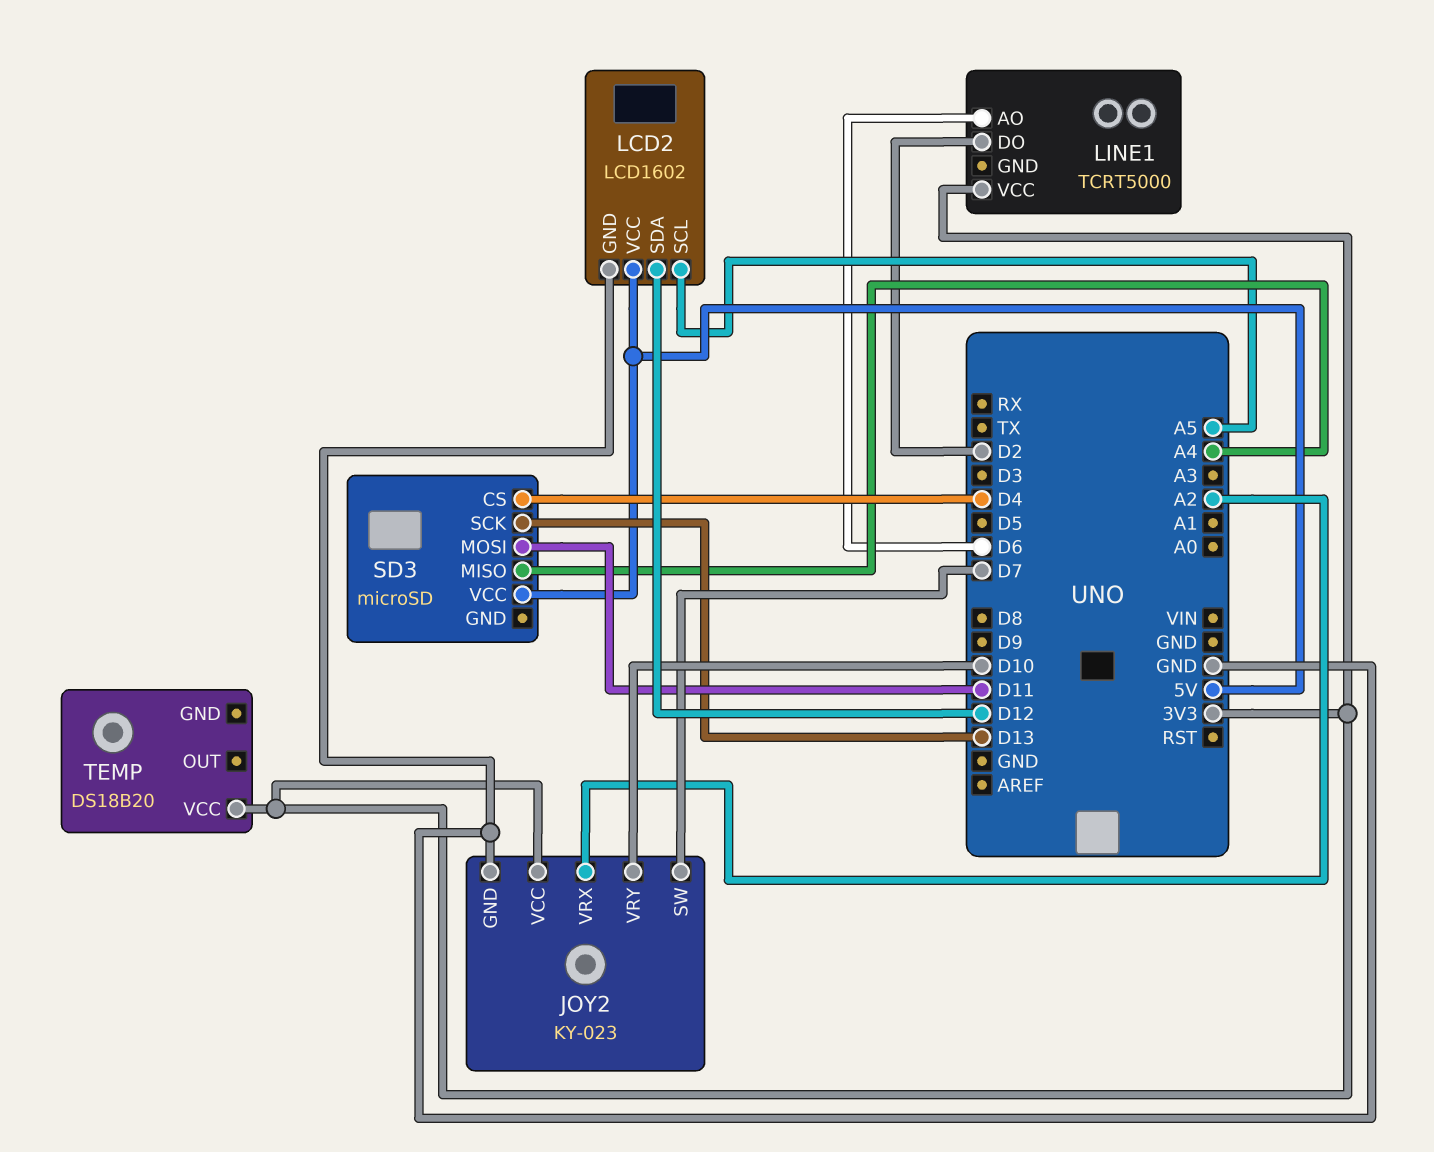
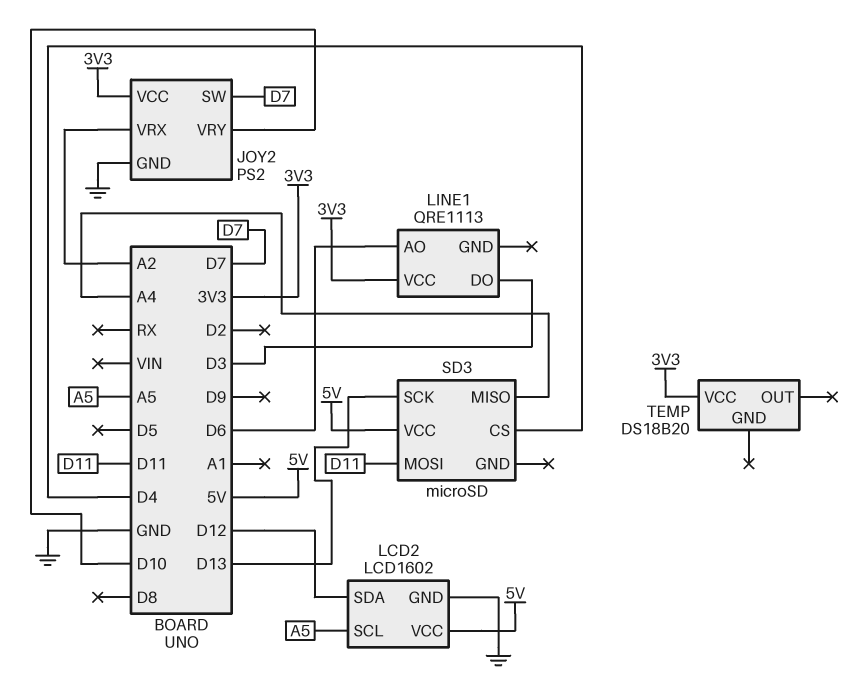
JOY2: KY-023 -> PS2
LINE1: TCRT5000 -> QRE1113
LINE1 pin DO: D2 -> D3

